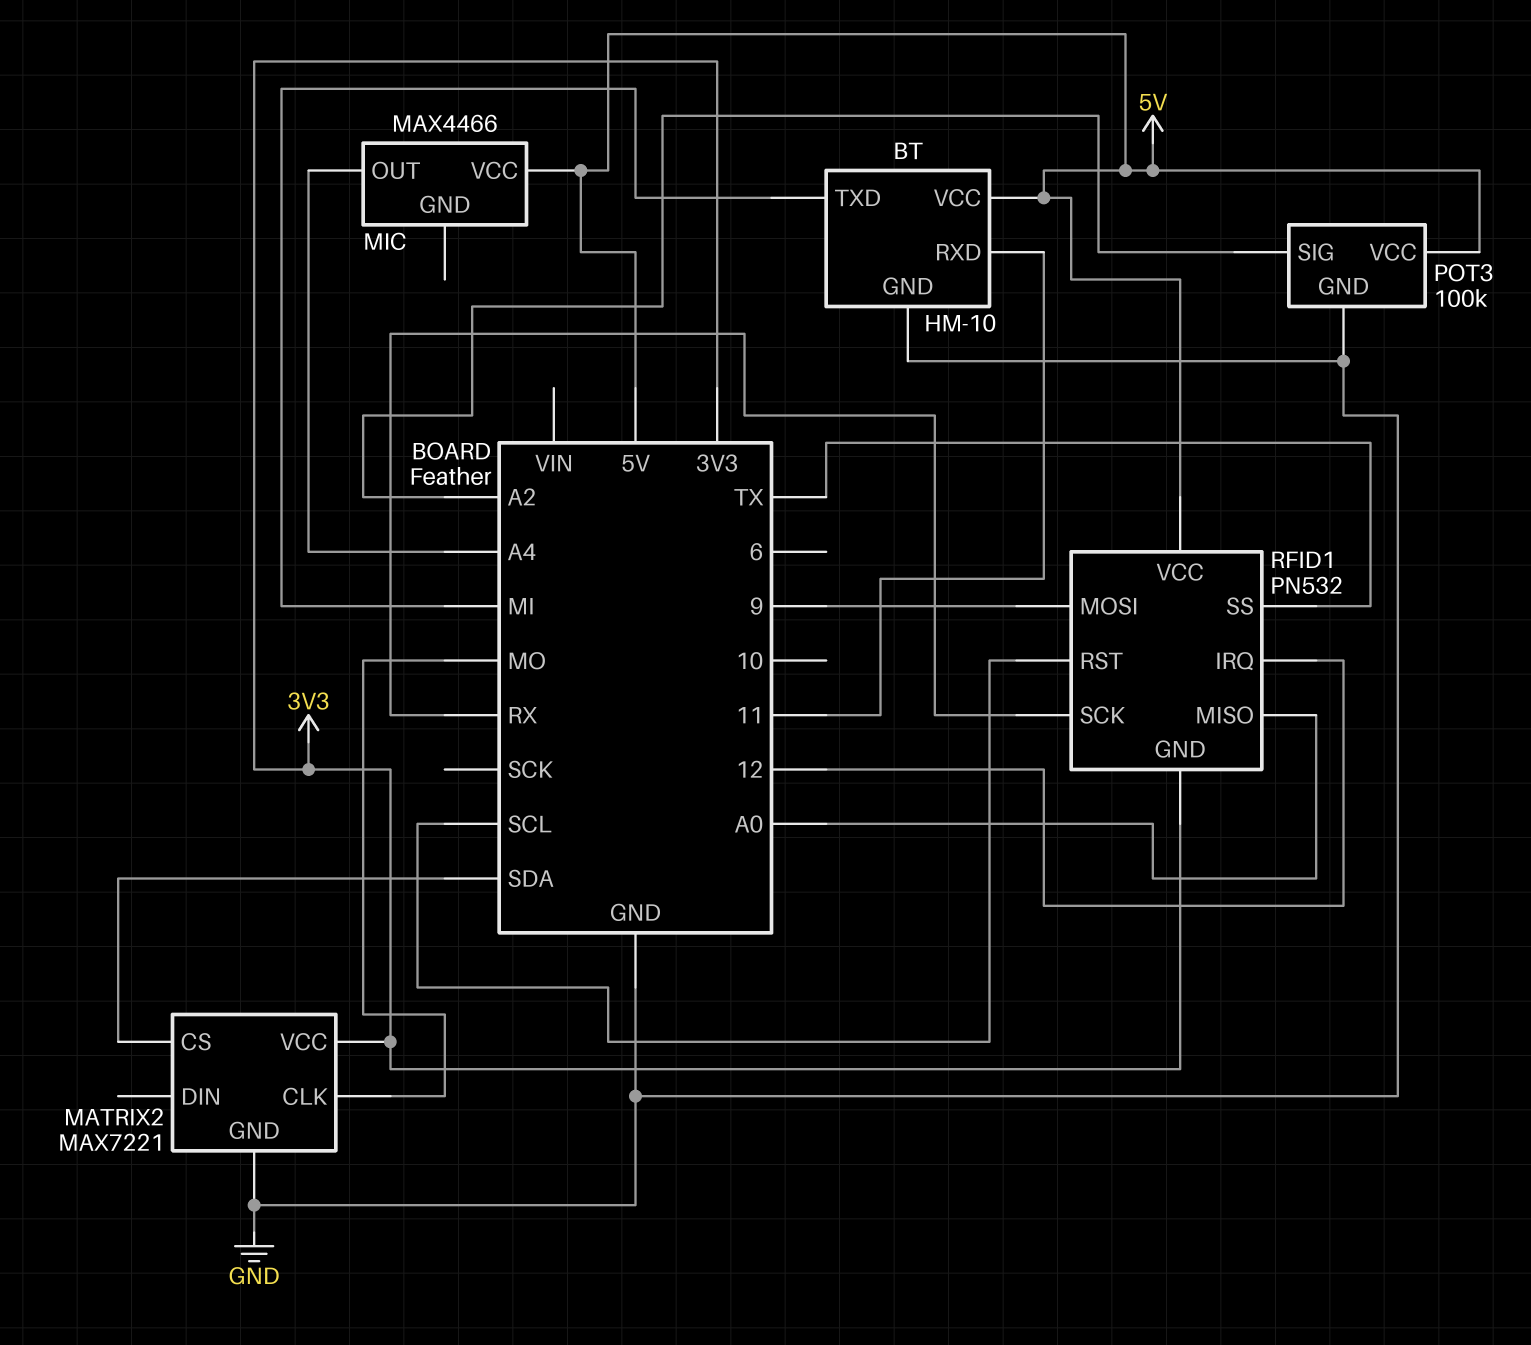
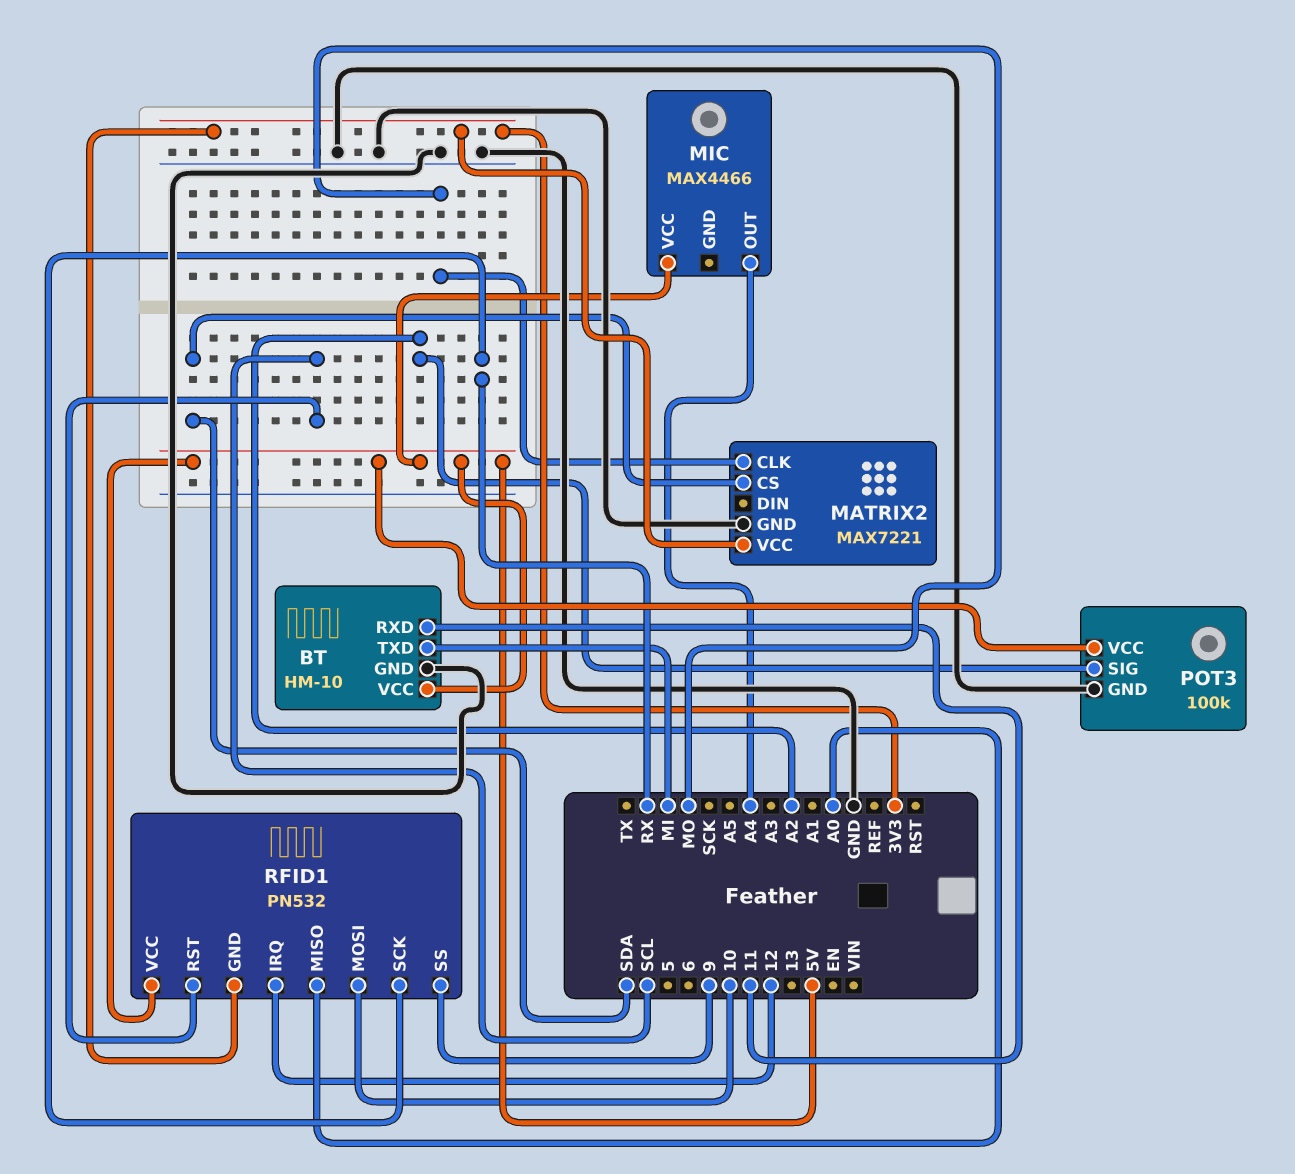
RFID1 pin MOSI: 9 -> 10
RFID1 pin SS: TX -> 9

